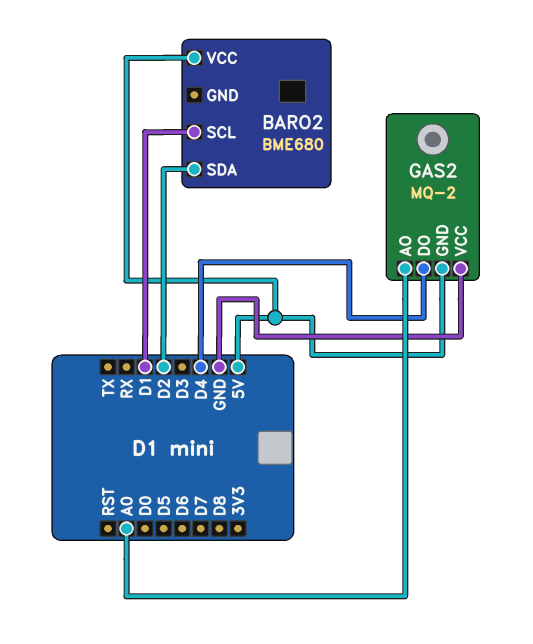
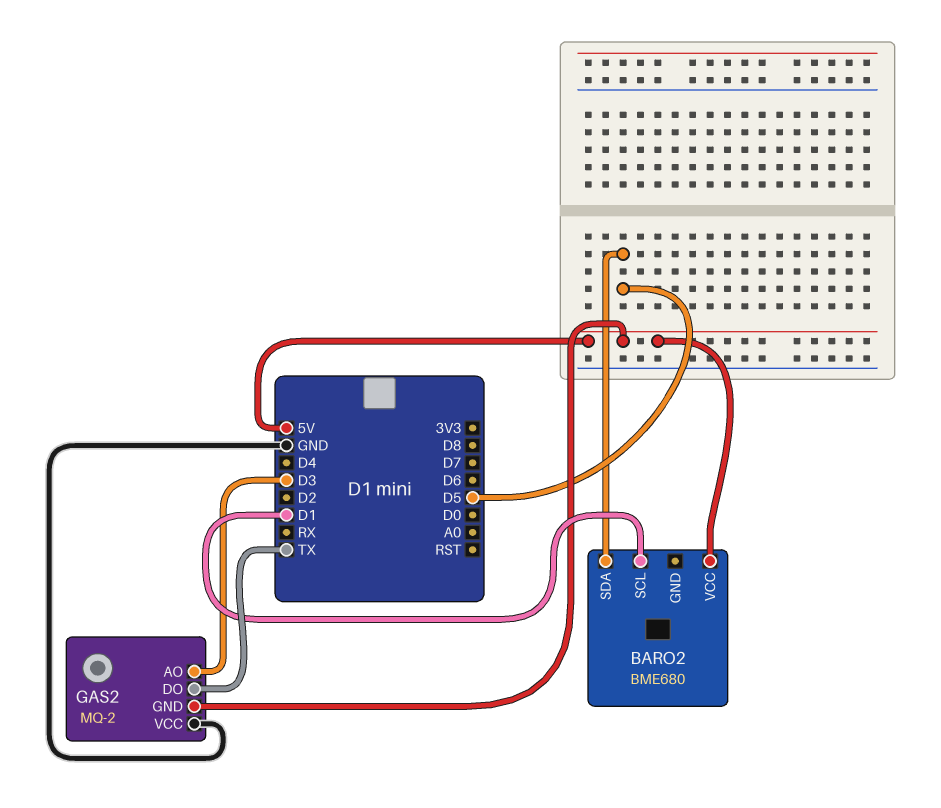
BARO2 pin SDA: D2 -> D5
GAS2 pin AO: A0 -> D3
GAS2 pin DO: D4 -> TX

